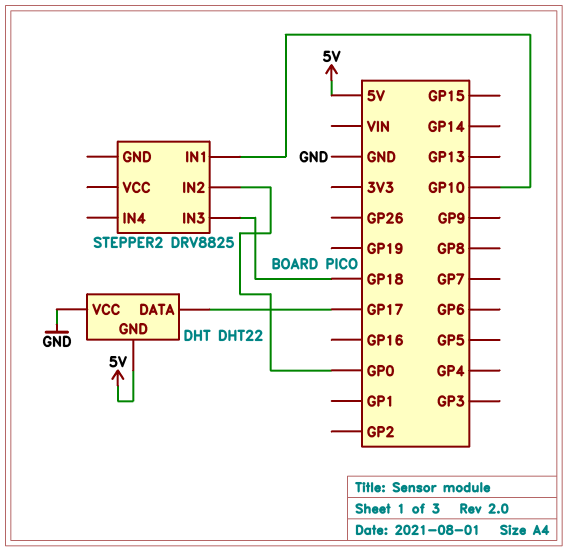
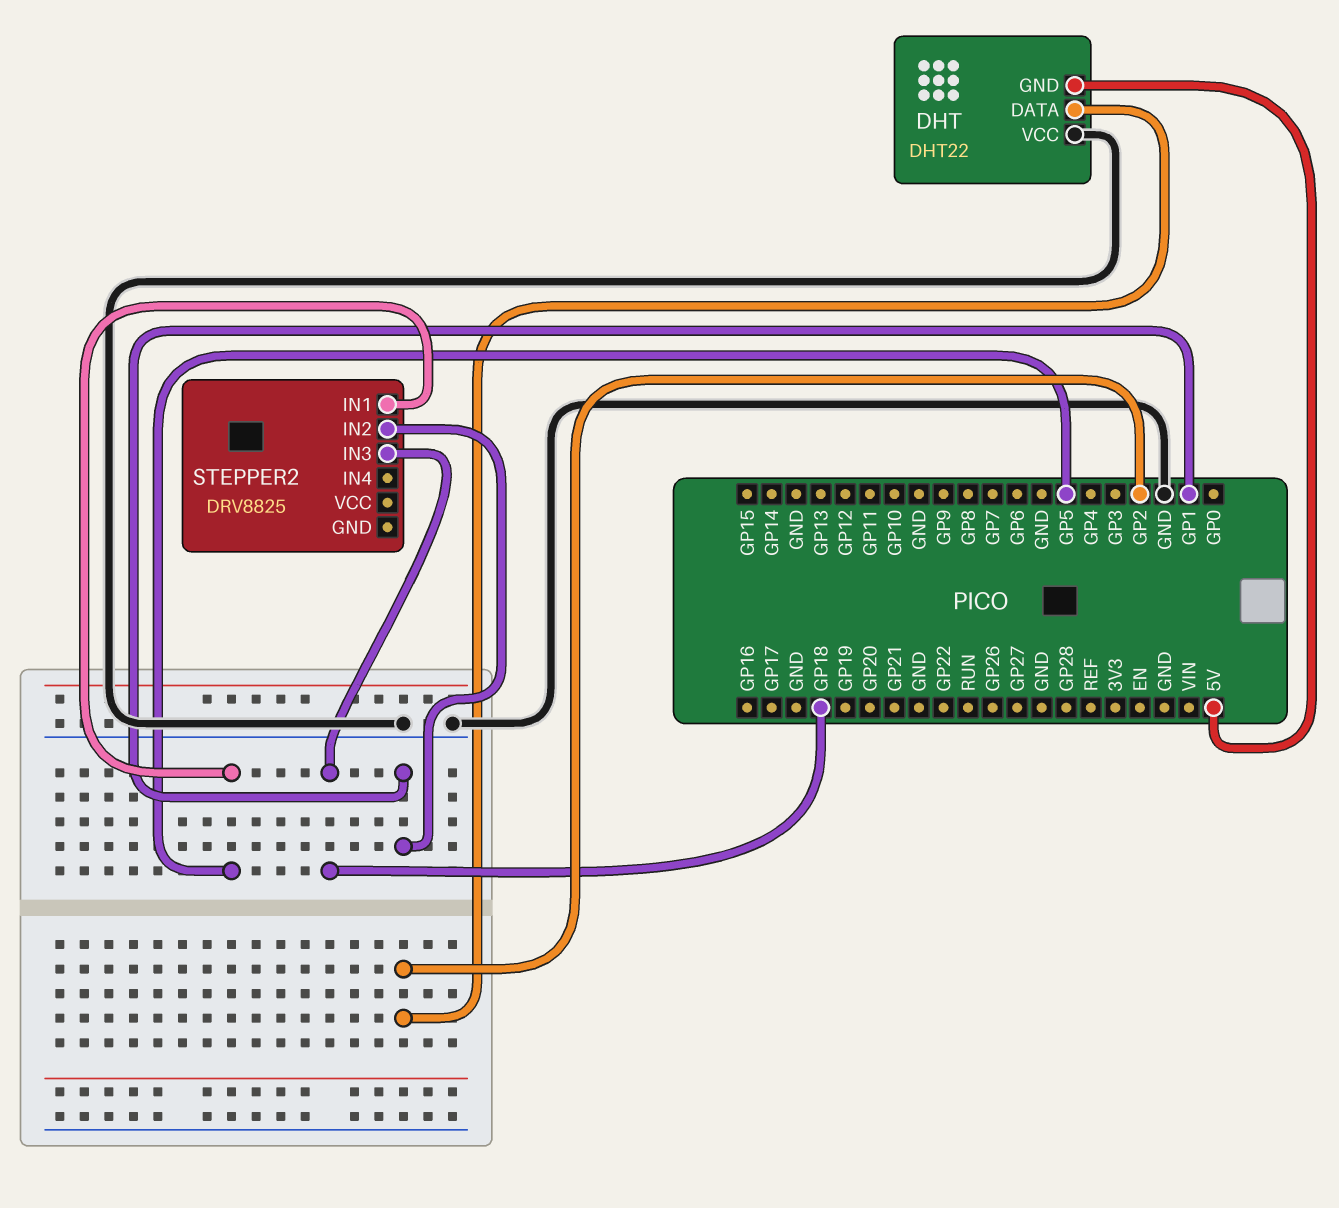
DHT pin DATA: GP17 -> GP2
STEPPER2 pin IN1: GP10 -> GP5
STEPPER2 pin IN2: GP0 -> GP1

